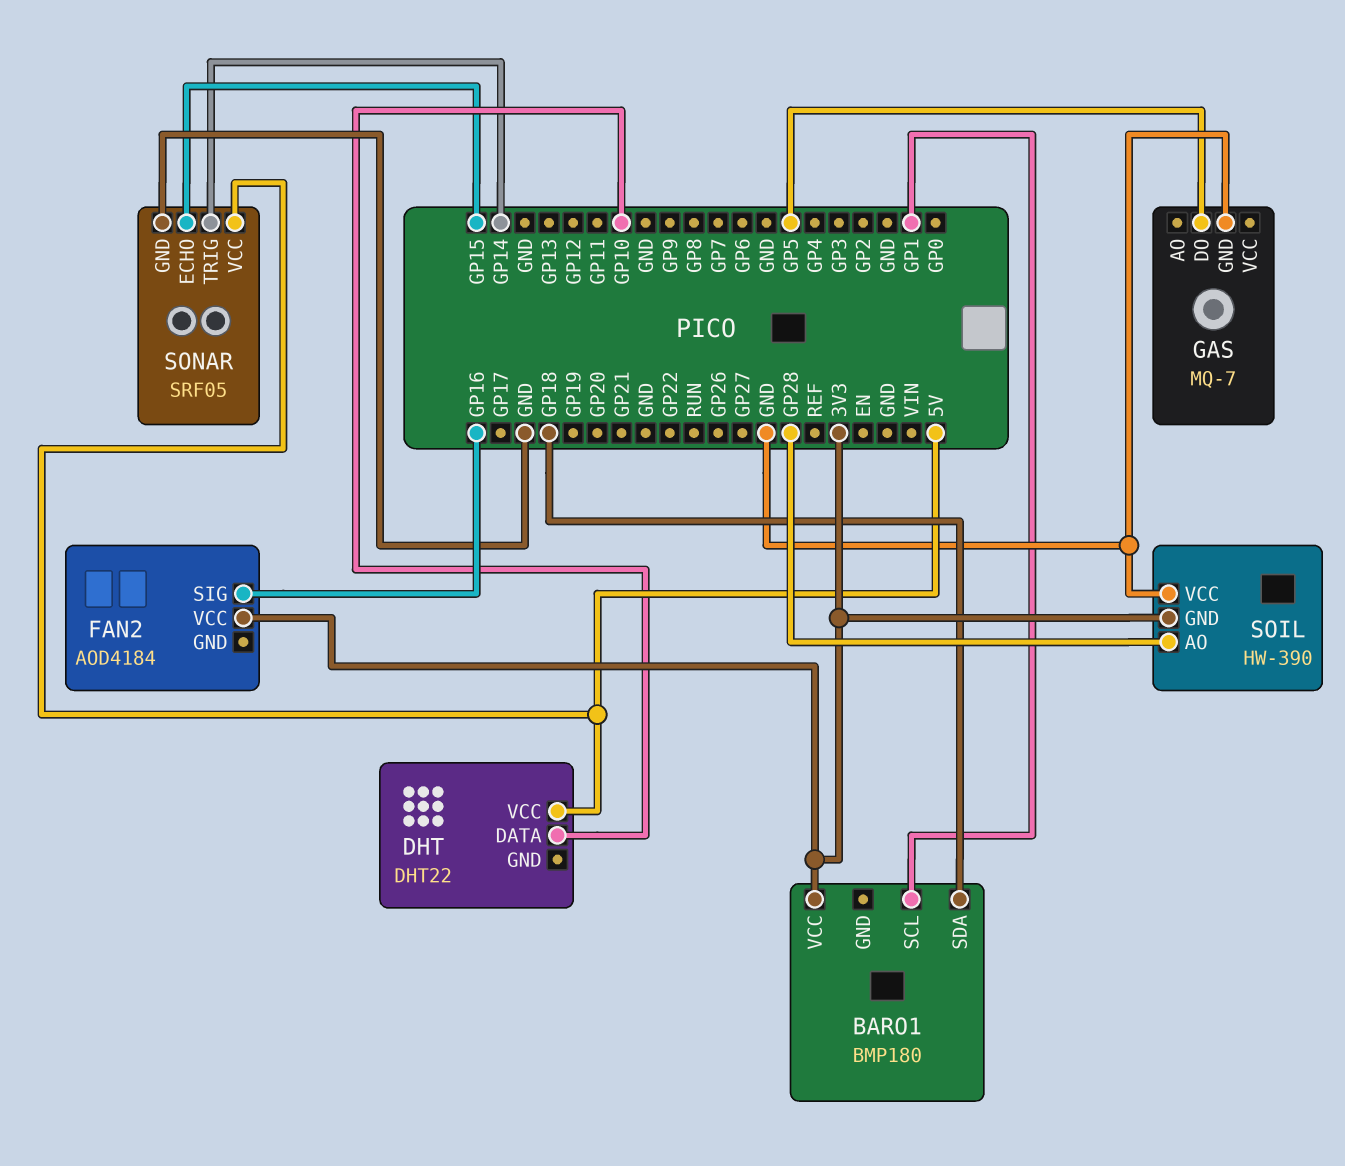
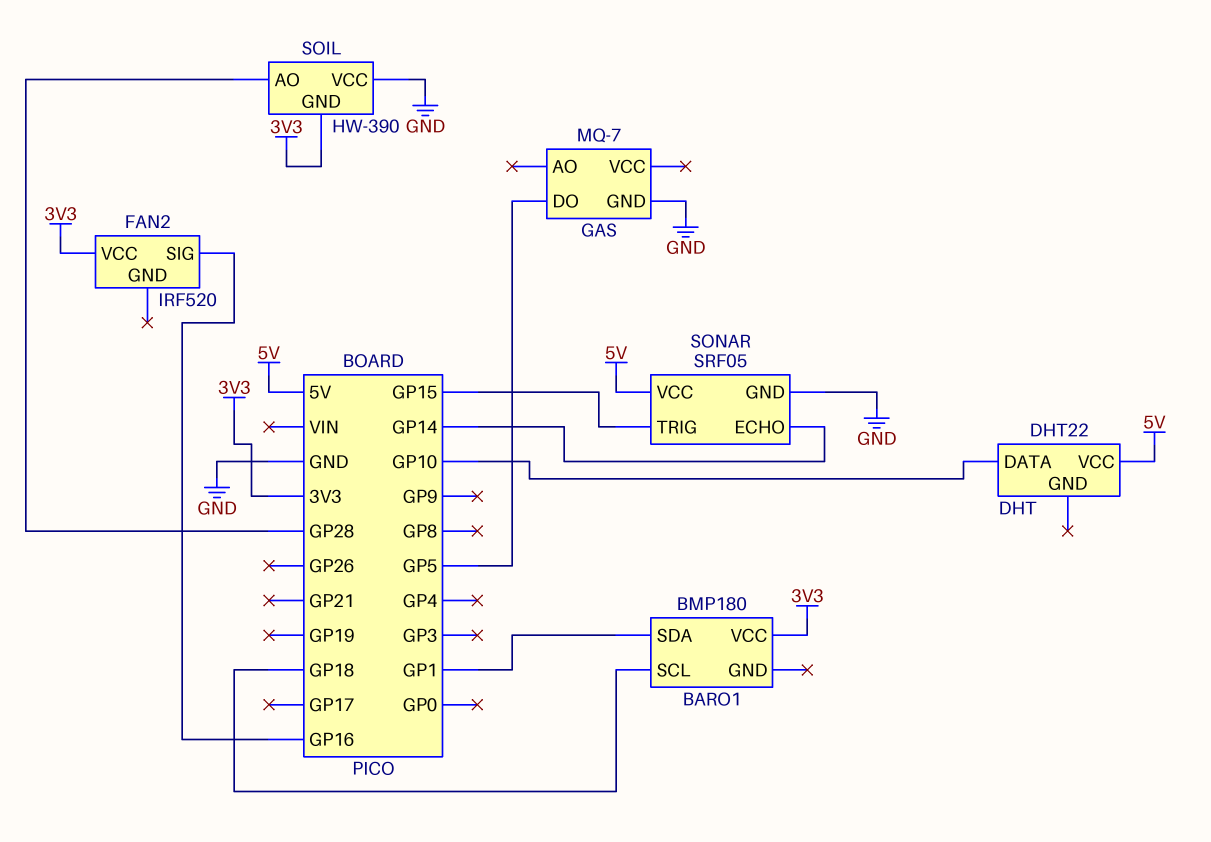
BARO1 pin SCL: GP1 -> GP18
BARO1 pin SDA: GP18 -> GP1
FAN2: AOD4184 -> IRF520
SONAR pin ECHO: GP15 -> GP14
SONAR pin TRIG: GP14 -> GP15

